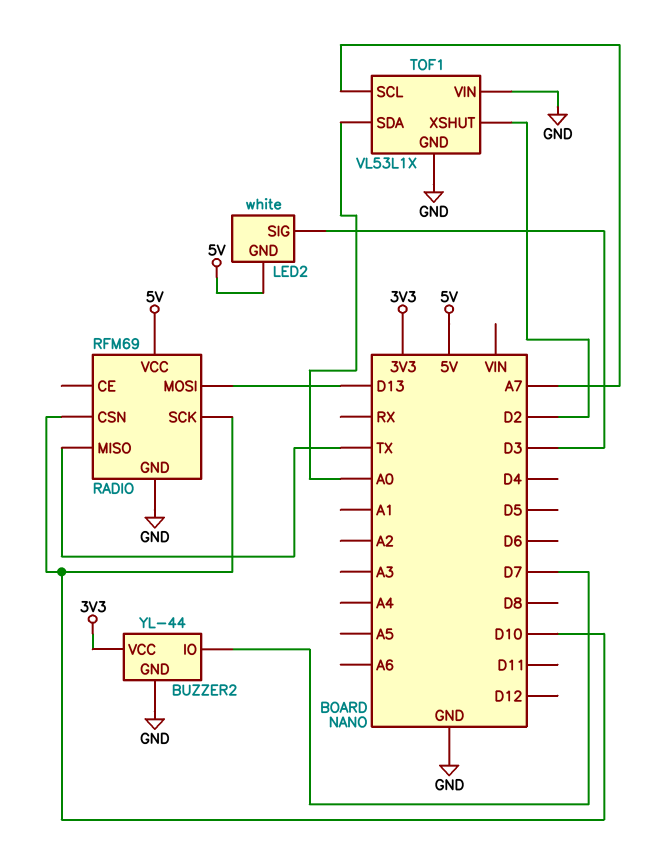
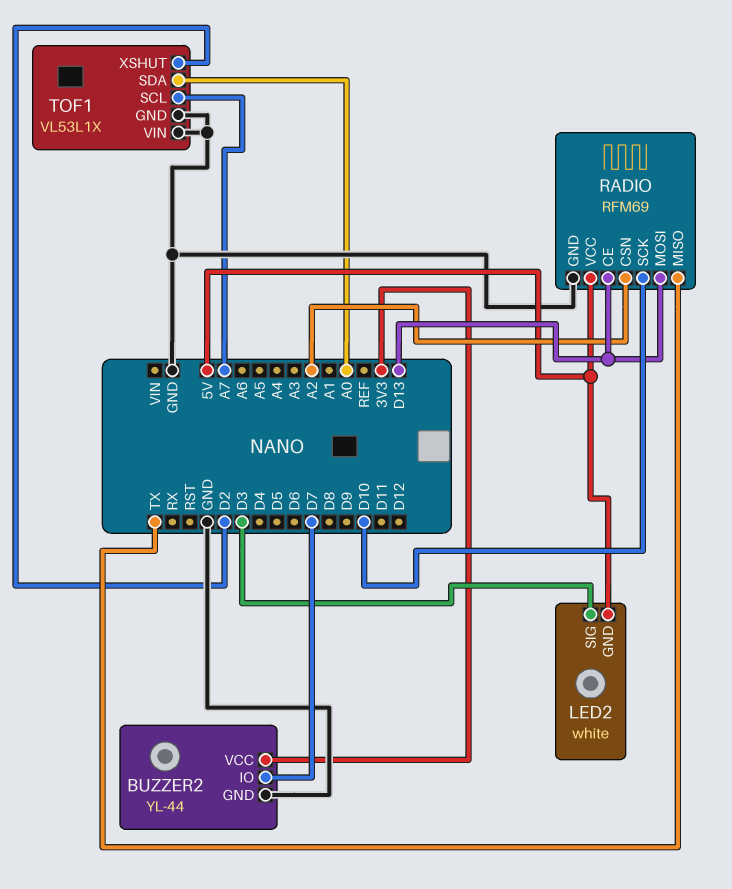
RADIO pin CE: none -> D13
RADIO pin CSN: D10 -> A2

